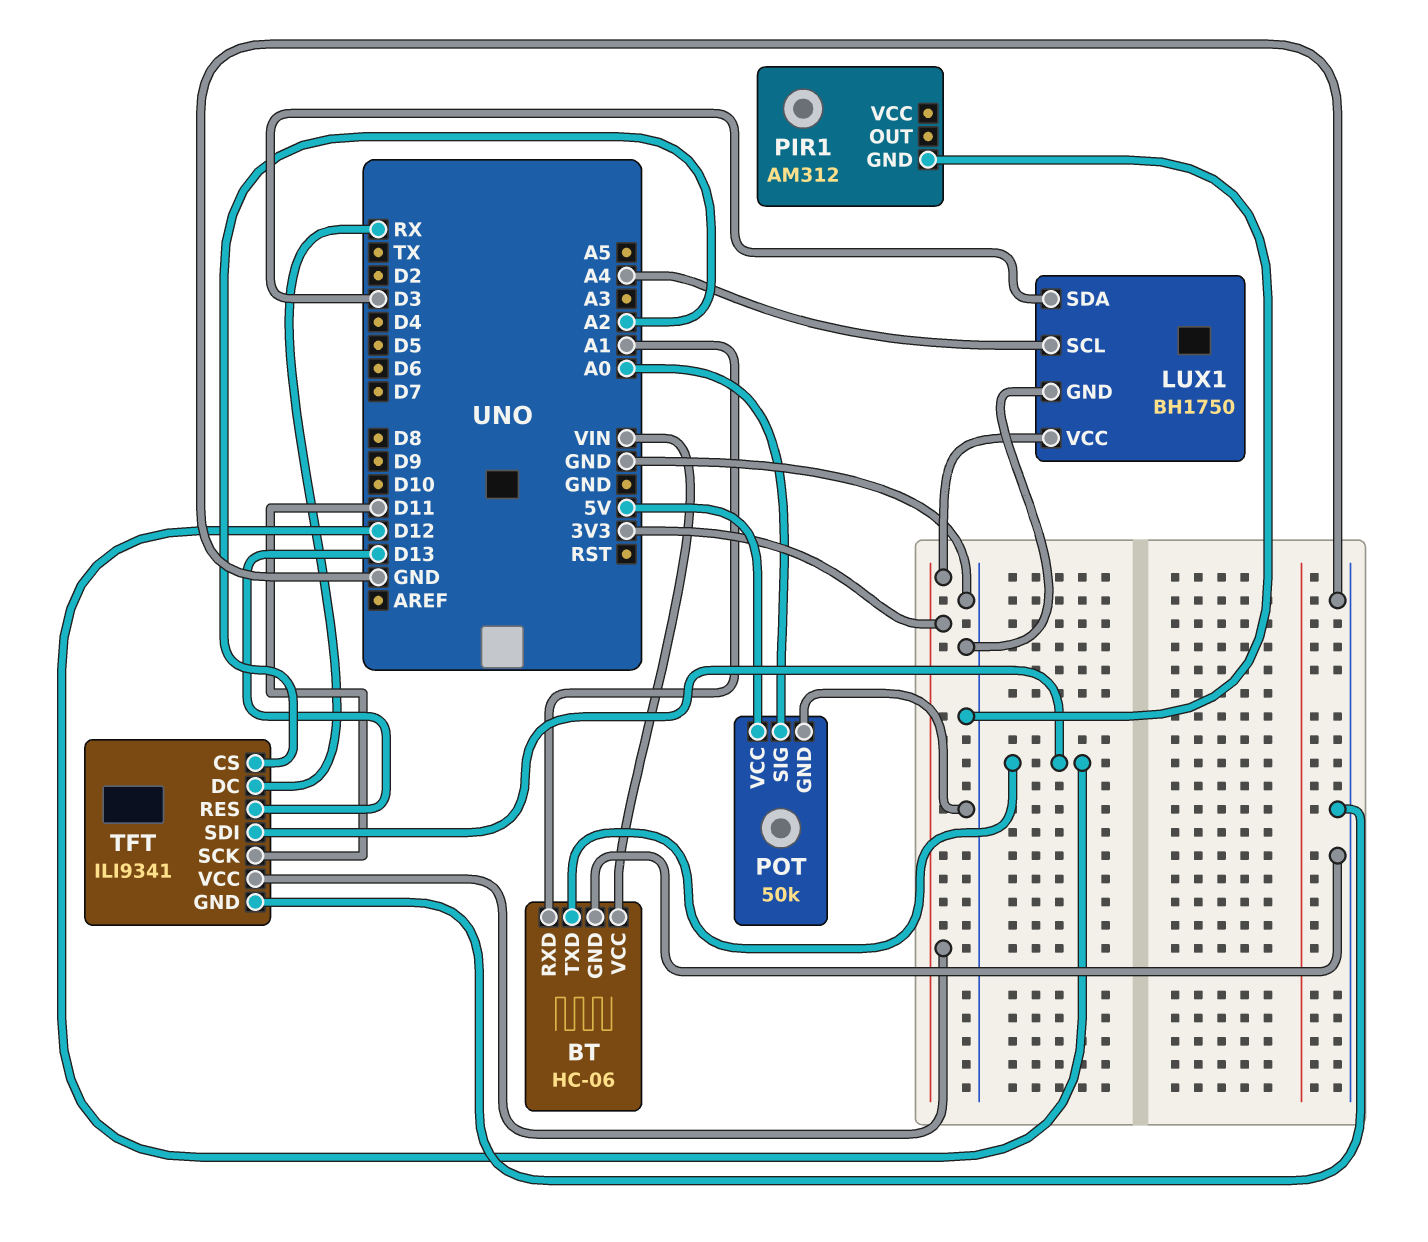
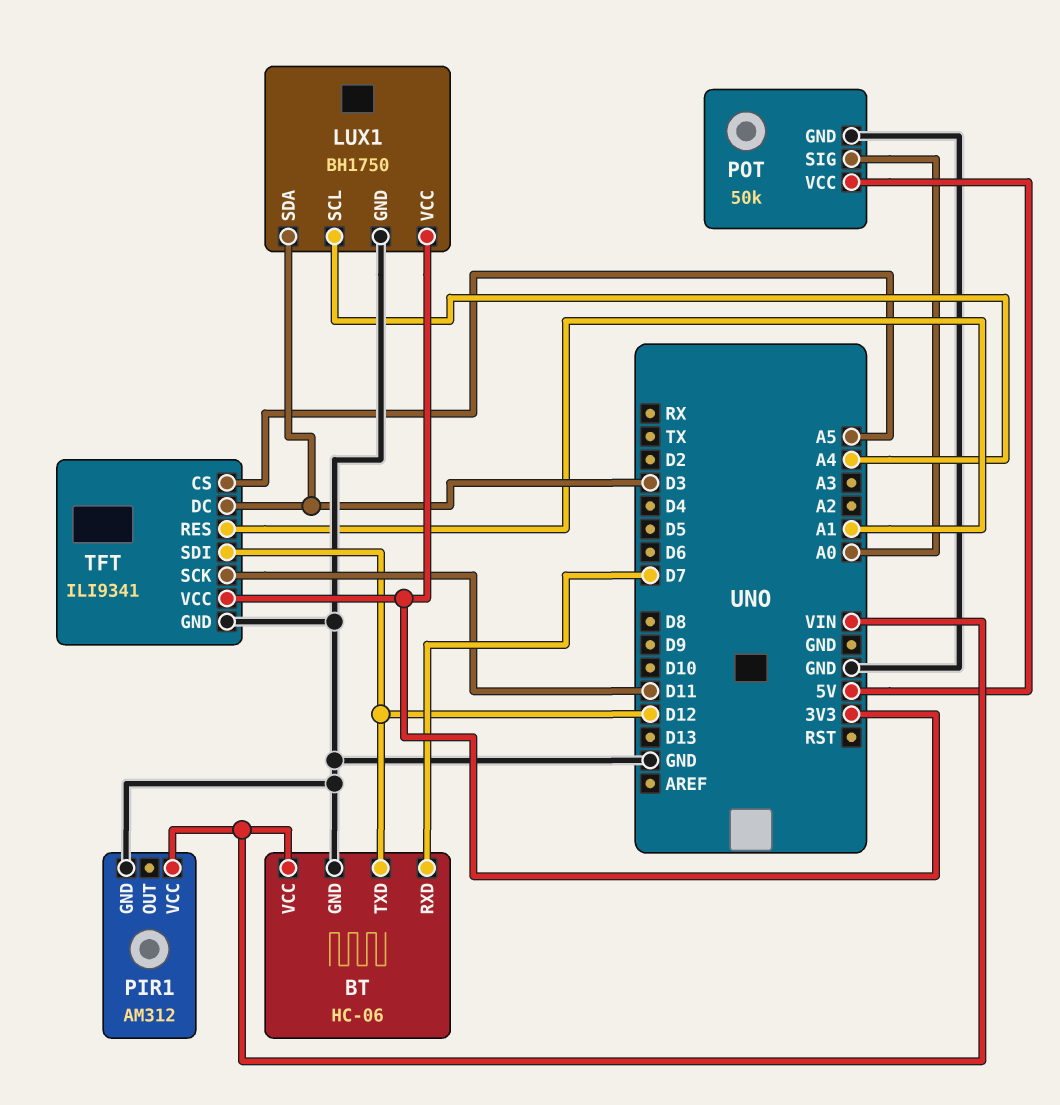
BT pin RXD: A1 -> D7
PIR1 pin VCC: none -> VIN
TFT pin CS: A2 -> A5
TFT pin DC: RX -> D3
TFT pin RES: D13 -> A1

